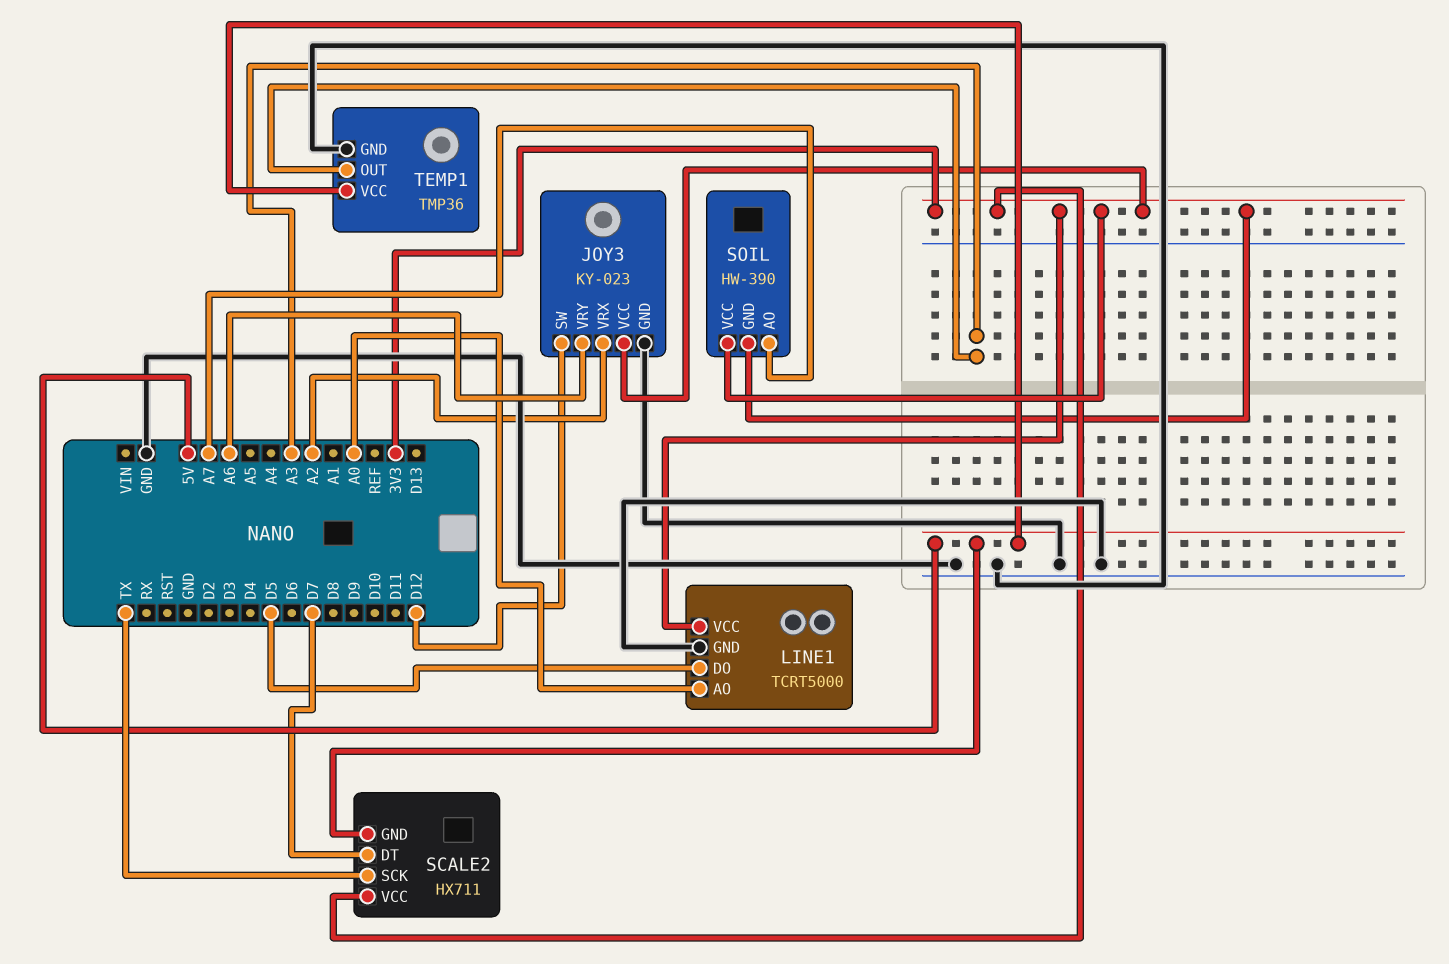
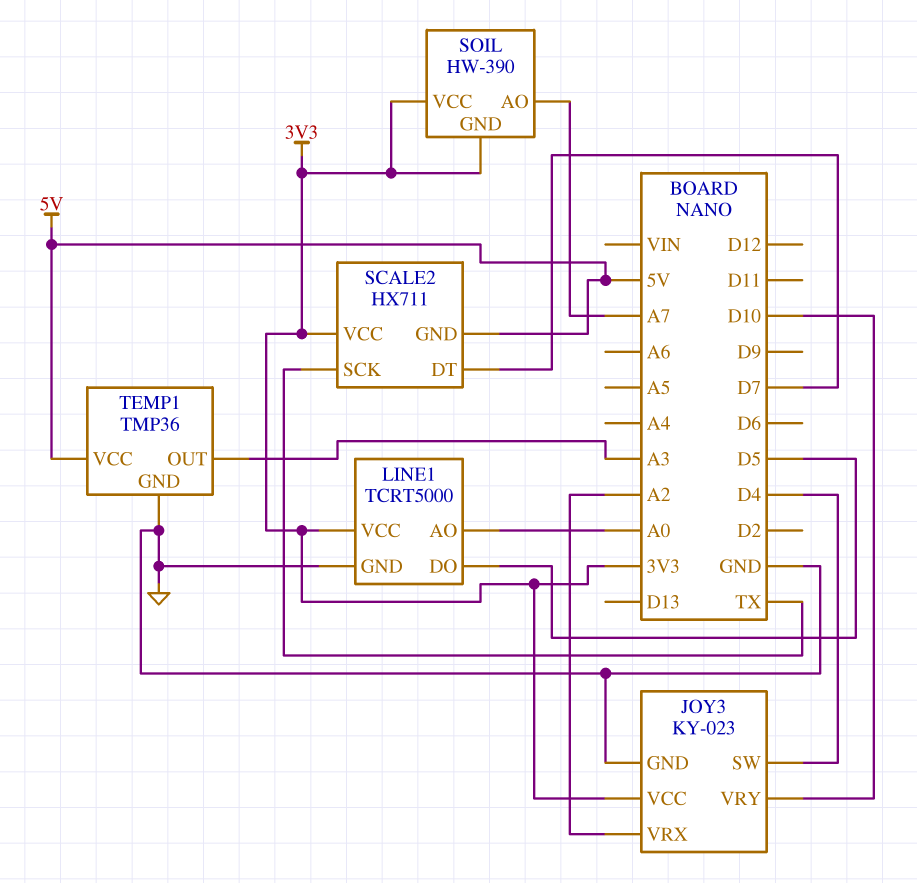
JOY3 pin SW: D12 -> D4
JOY3 pin VRY: A6 -> D10

